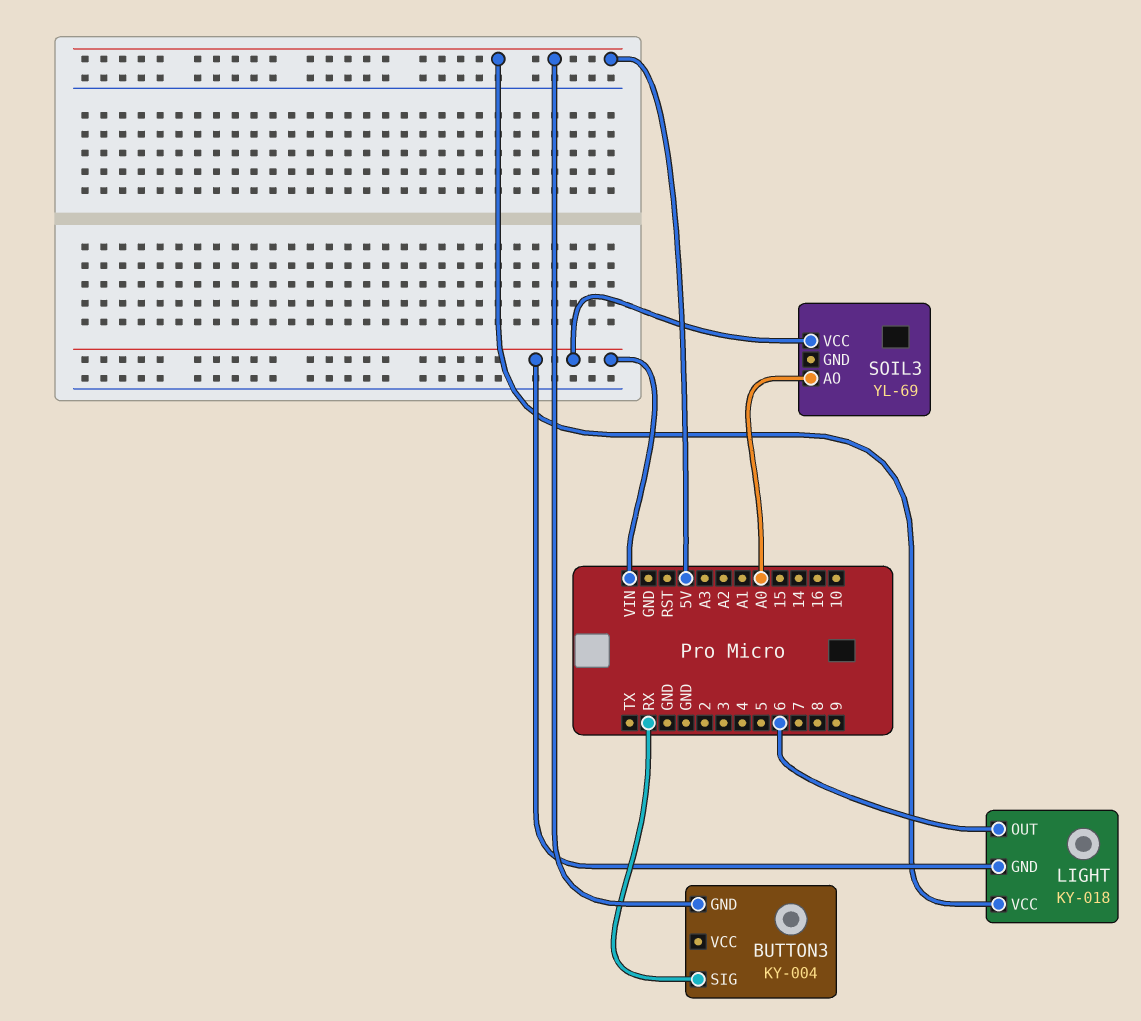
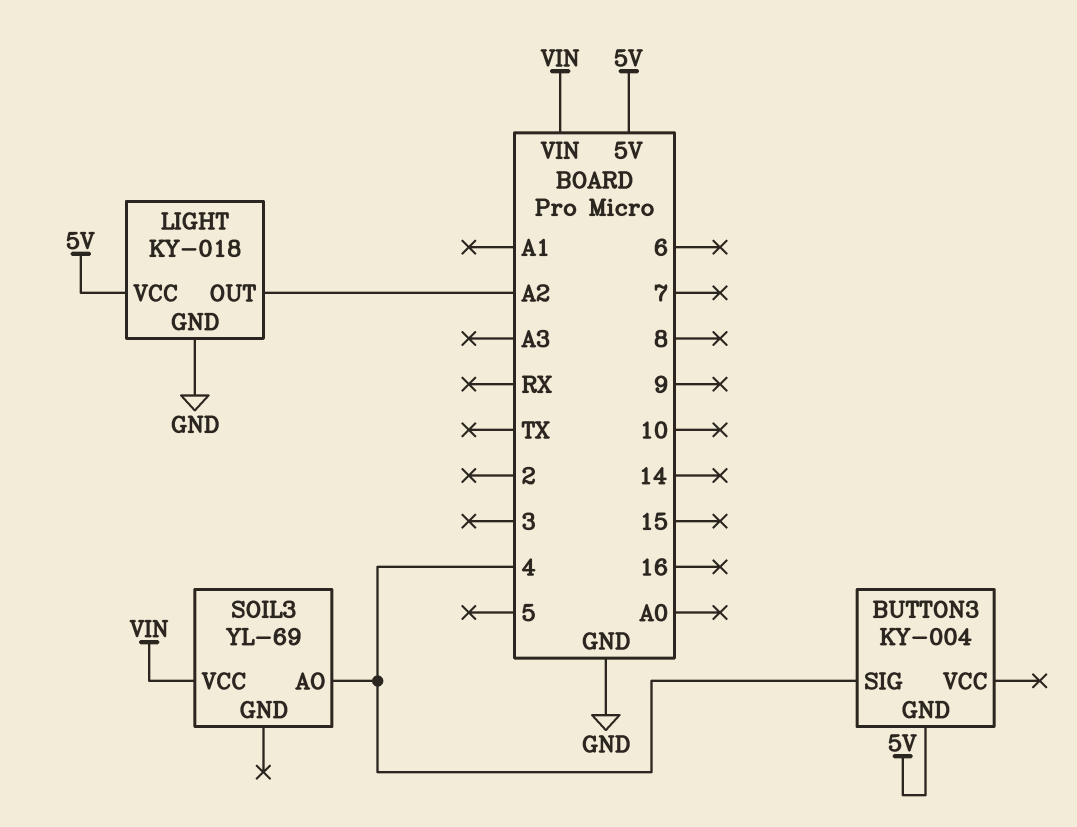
BUTTON3 pin SIG: RX -> 4
LIGHT pin GND: VIN -> GND
LIGHT pin OUT: 6 -> A2
SOIL3 pin AO: A0 -> 4

